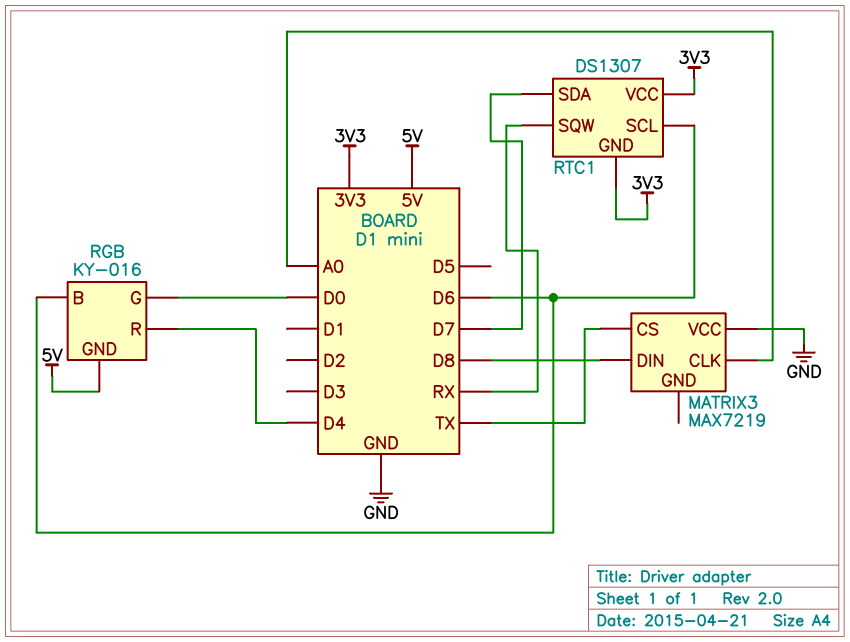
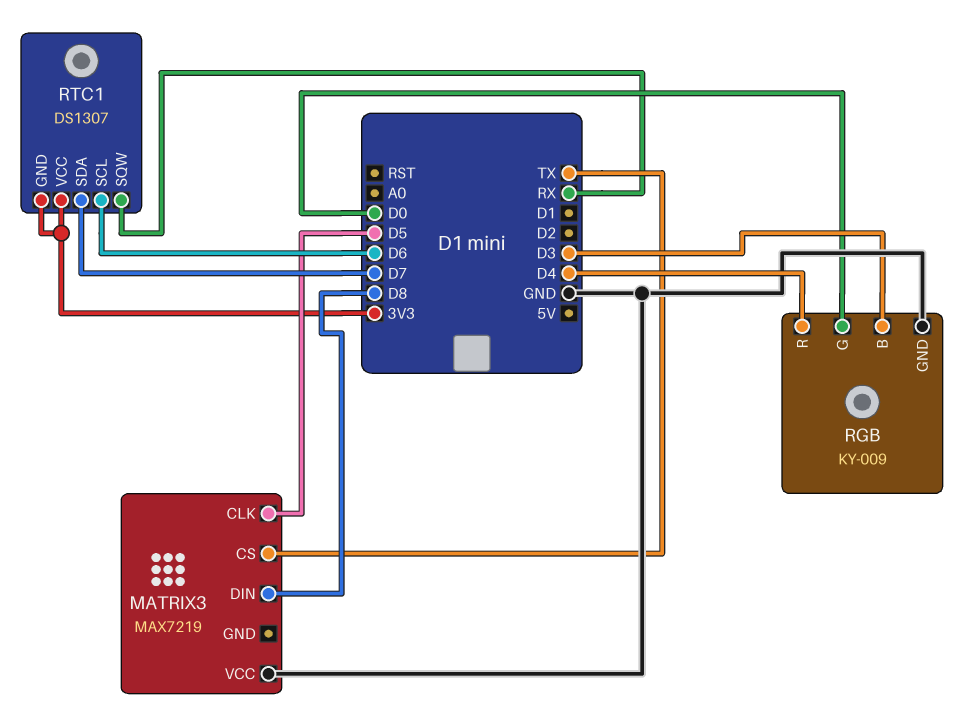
MATRIX3 pin CLK: A0 -> D5
RGB: KY-016 -> KY-009
RGB pin B: D6 -> D3
RGB pin GND: 5V -> GND

